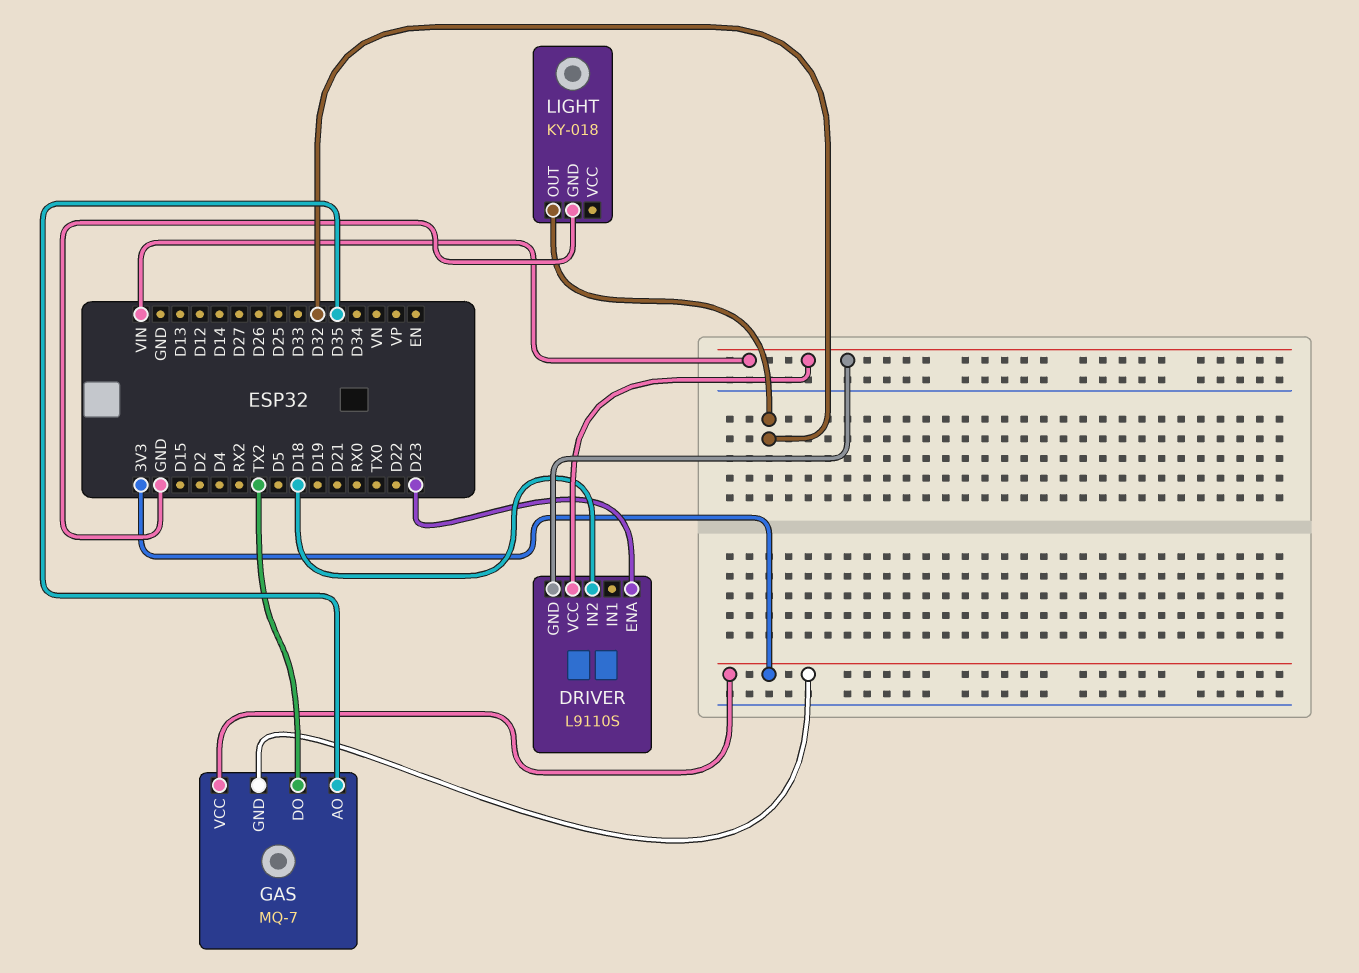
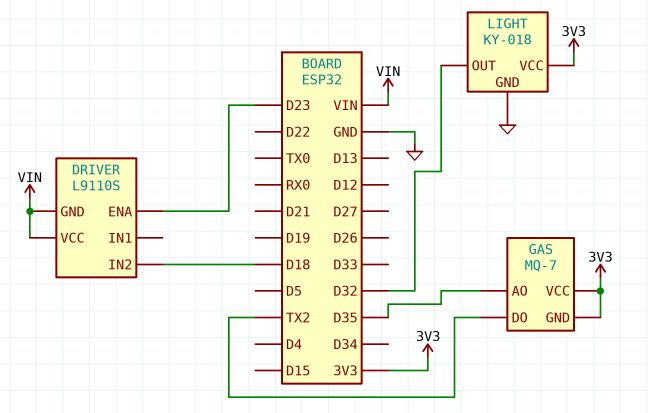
LIGHT pin VCC: none -> 3V3

